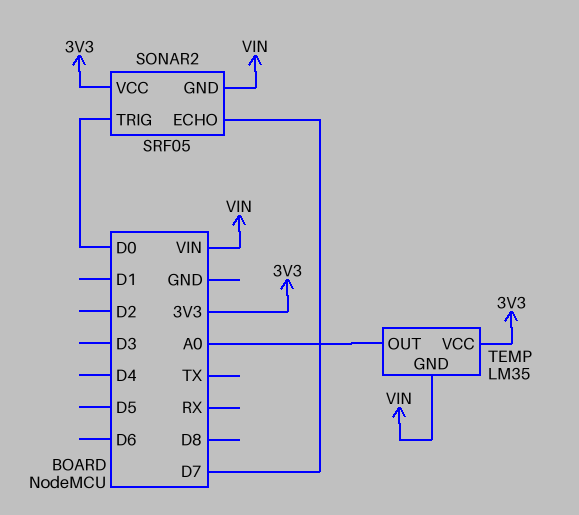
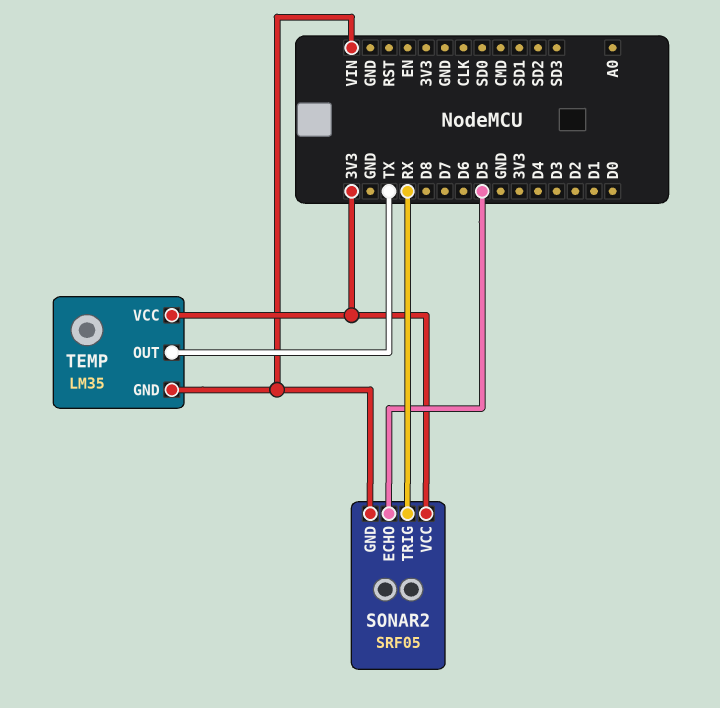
SONAR2 pin ECHO: D7 -> D5
SONAR2 pin TRIG: D0 -> RX
TEMP pin OUT: A0 -> TX

